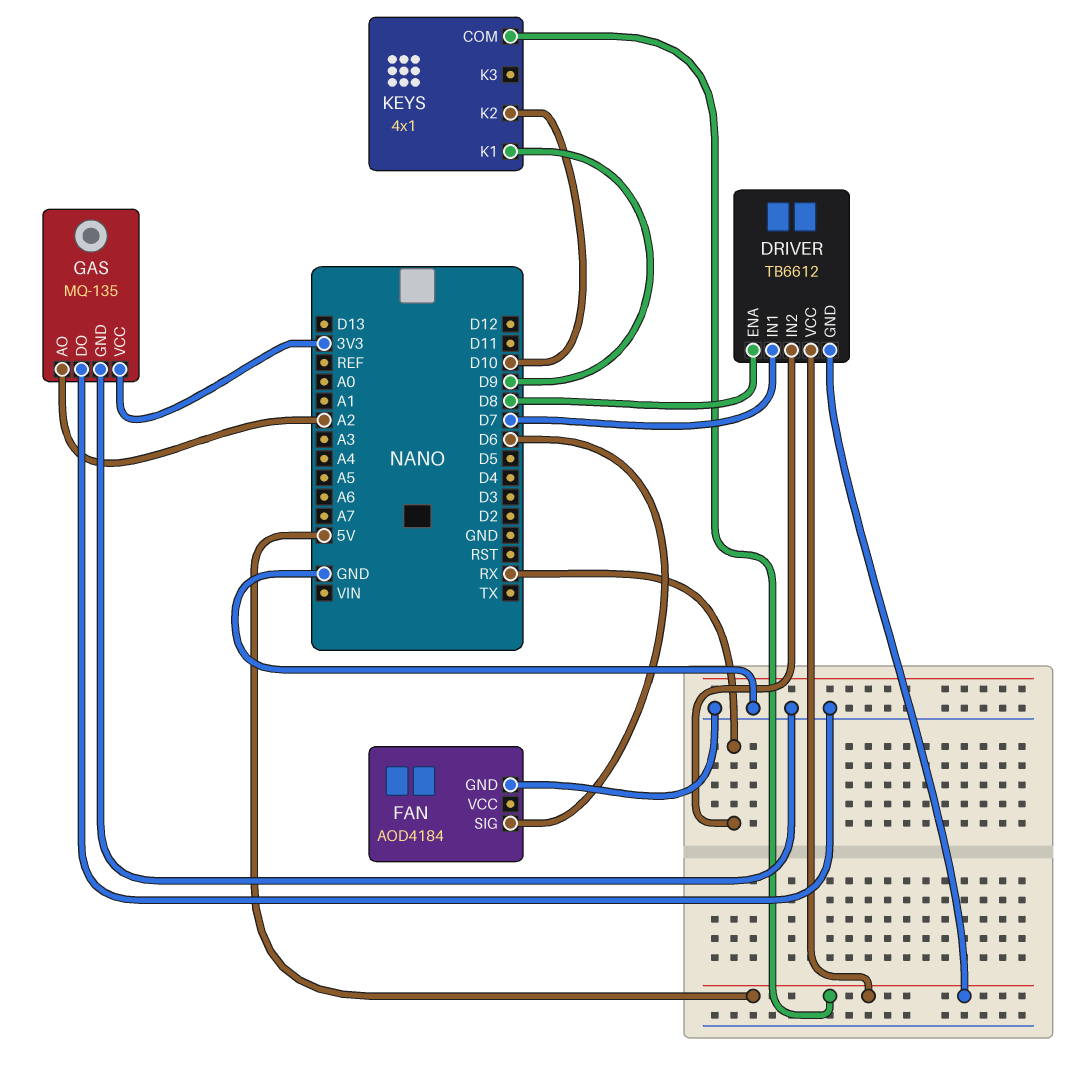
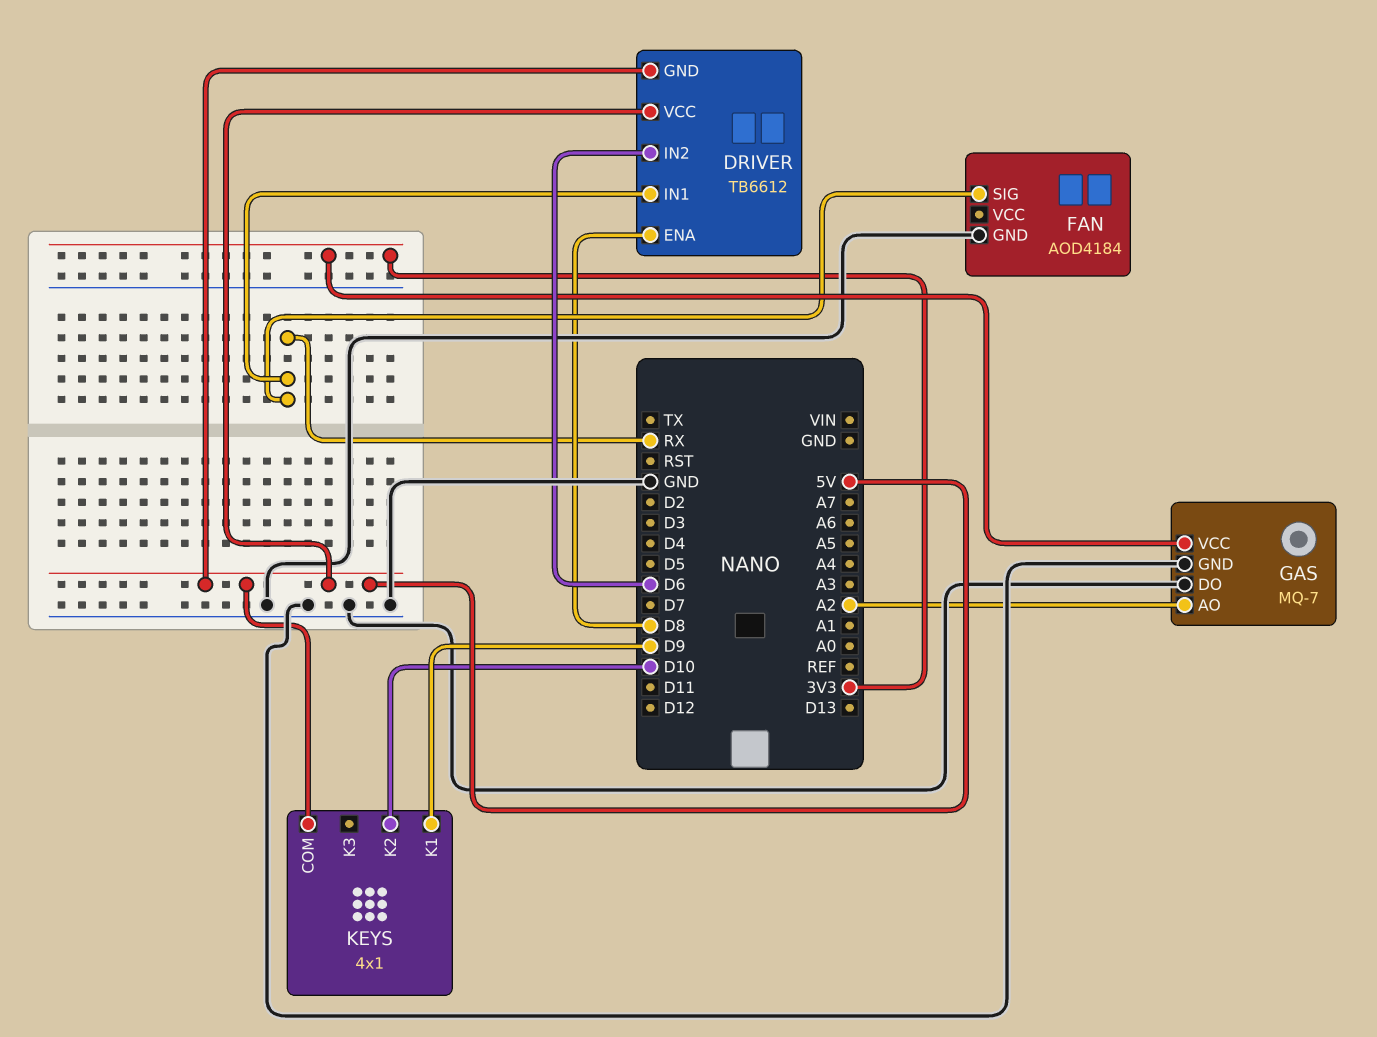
DRIVER pin IN1: D7 -> RX
DRIVER pin IN2: RX -> D6
FAN pin SIG: D6 -> RX
GAS: MQ-135 -> MQ-7

